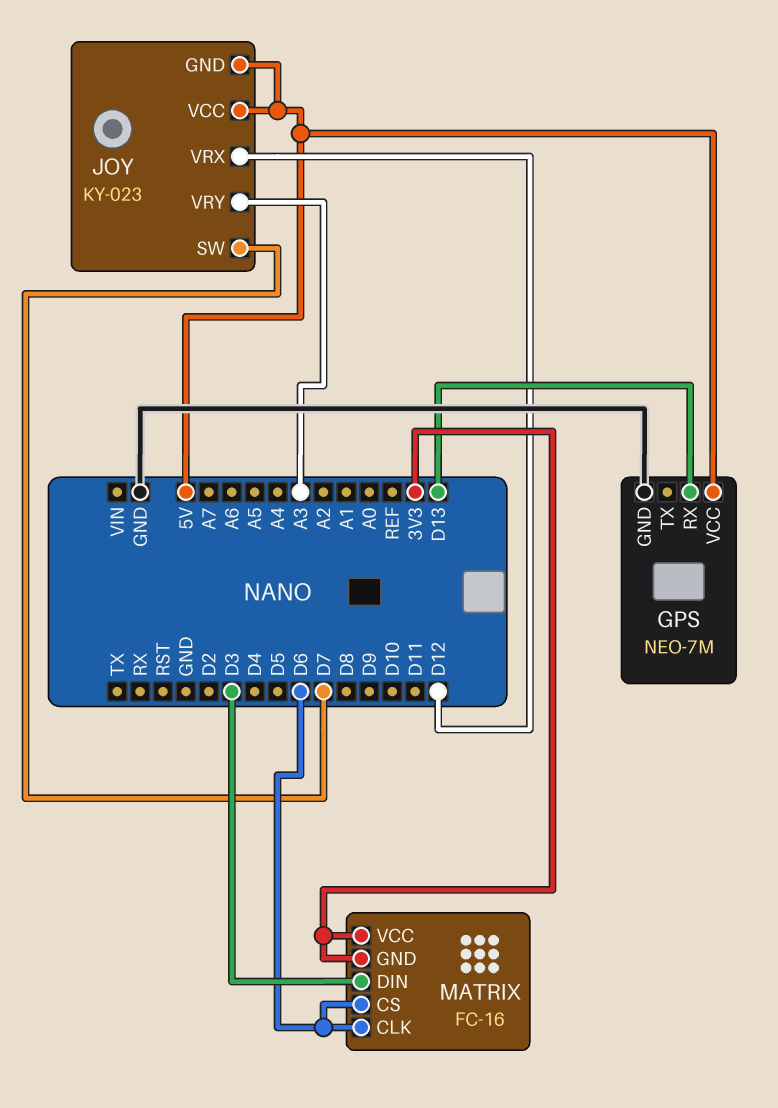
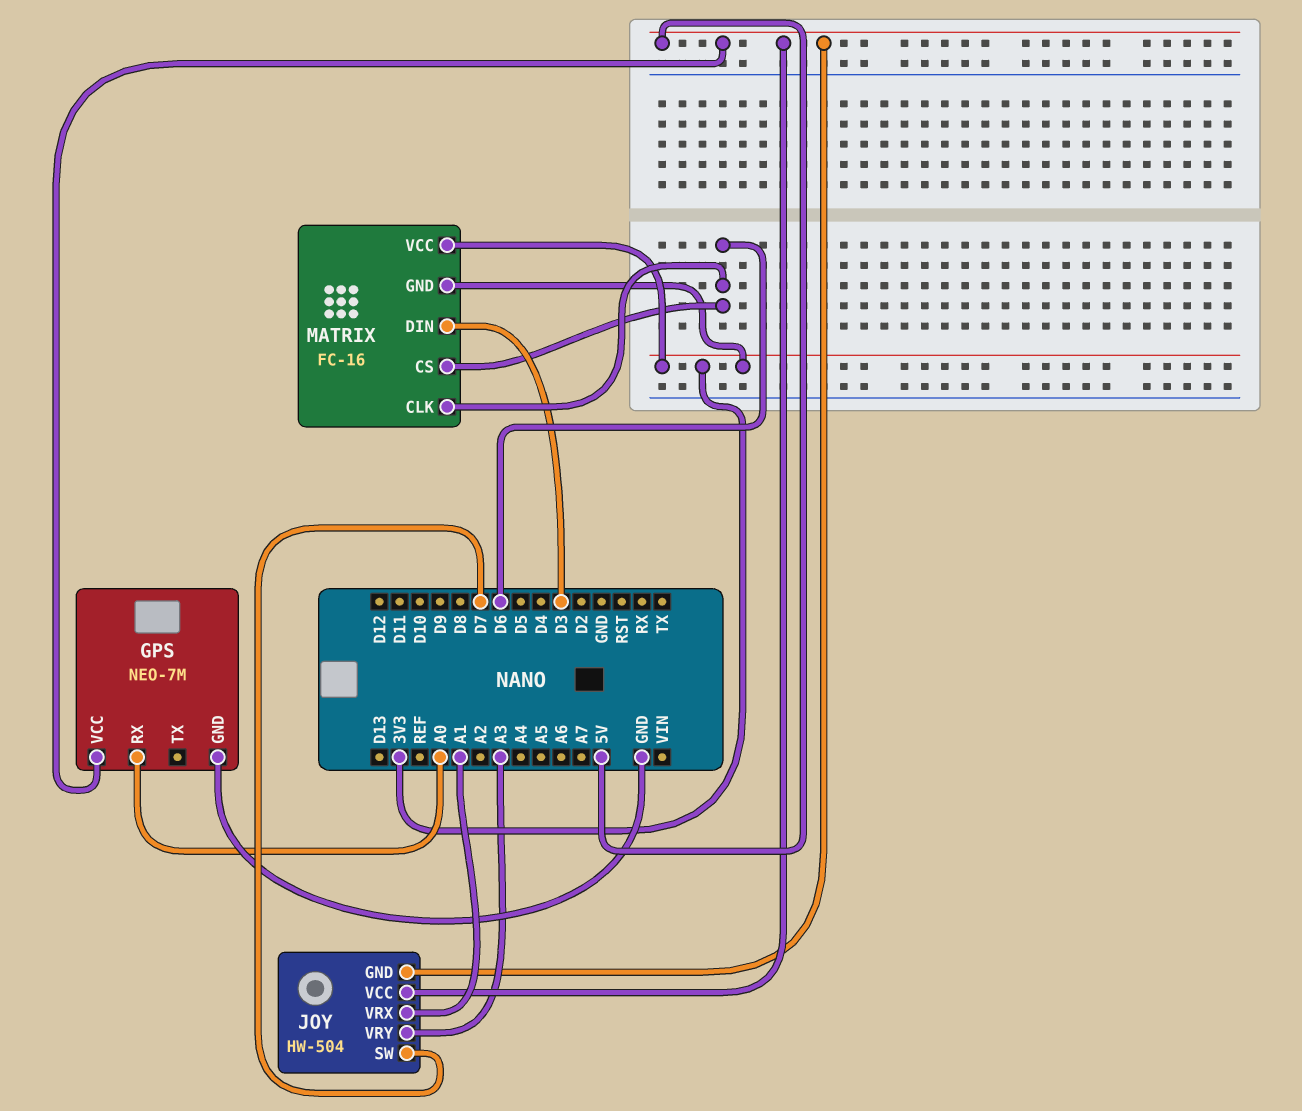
GPS pin RX: D13 -> A0
JOY: KY-023 -> HW-504
JOY pin VRX: D12 -> A1

